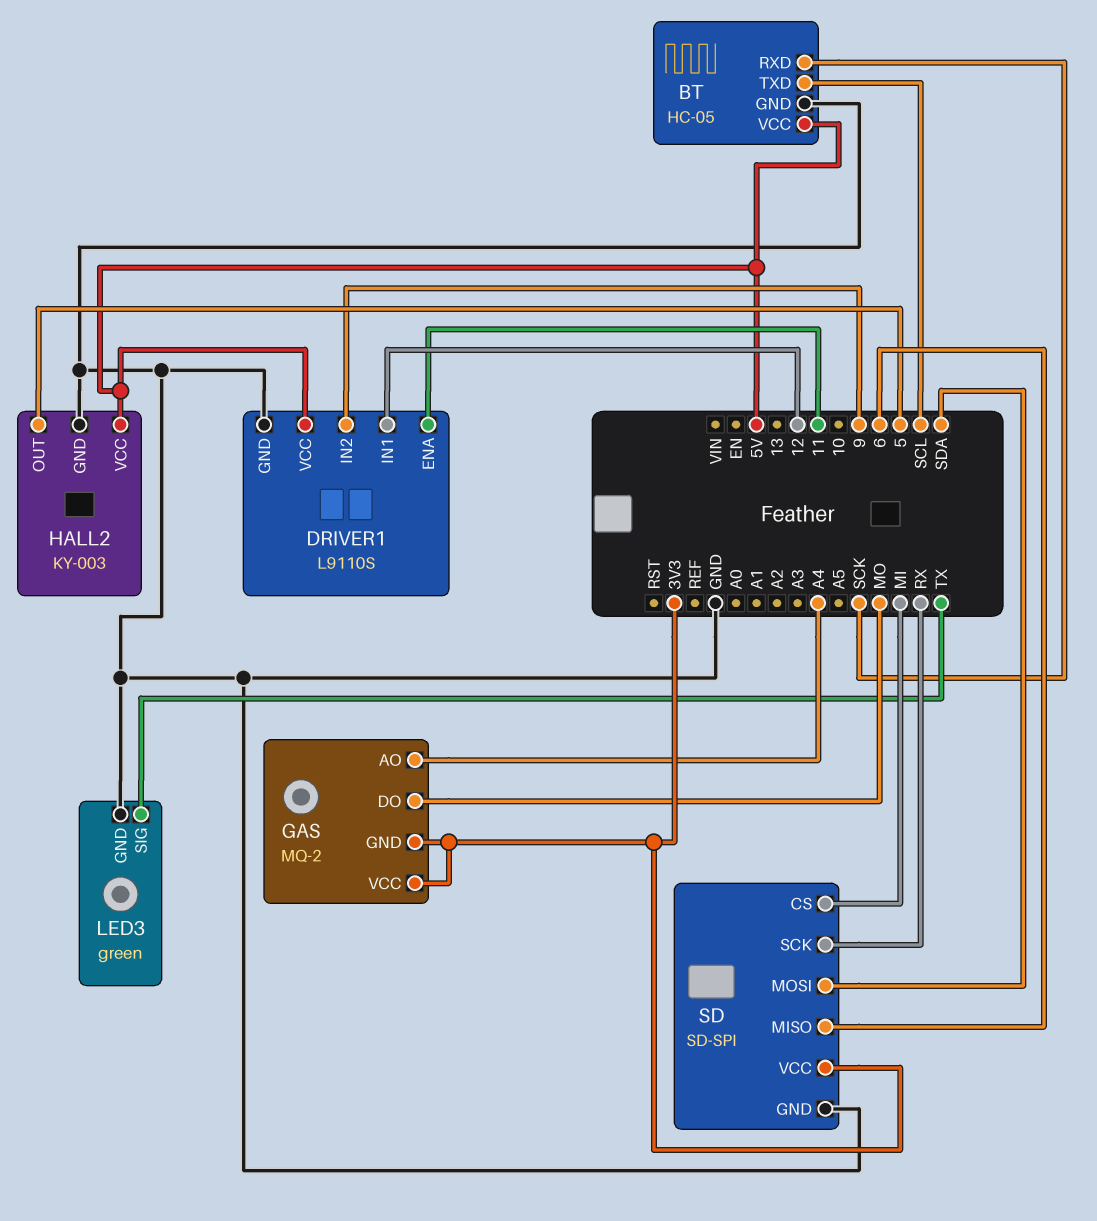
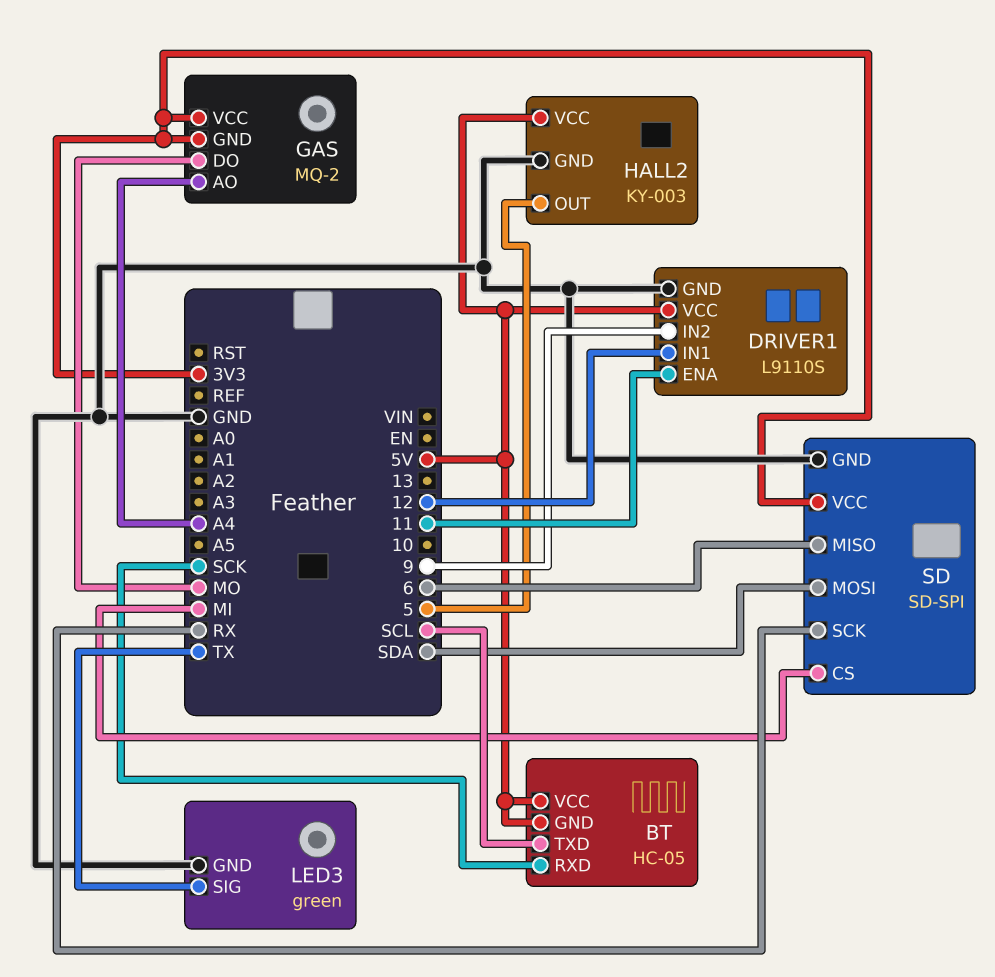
BT pin GND: GND -> 5V

